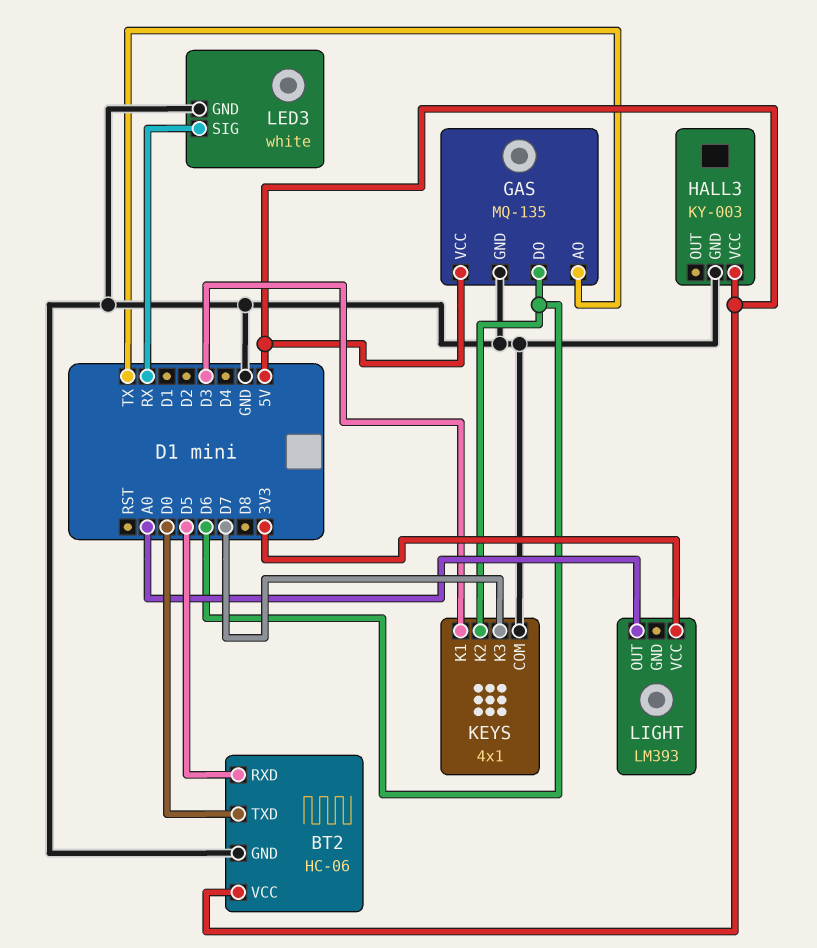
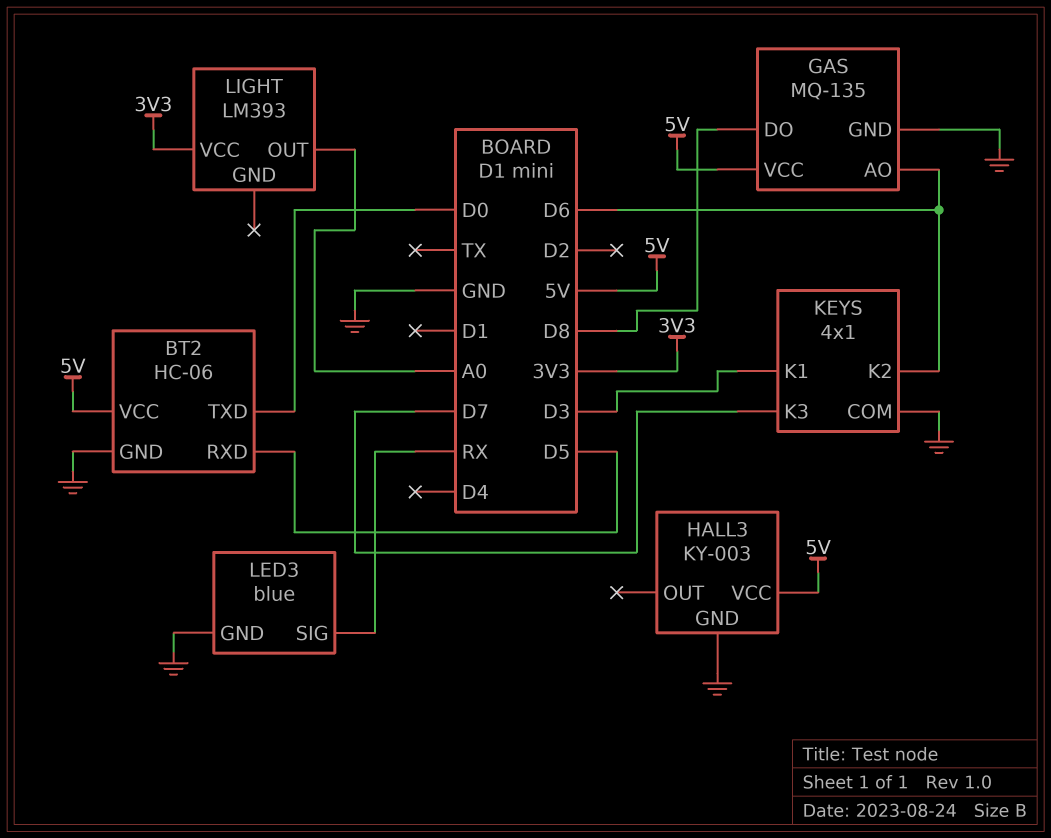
GAS pin AO: TX -> D6
GAS pin DO: D6 -> D8
LED3: white -> blue

